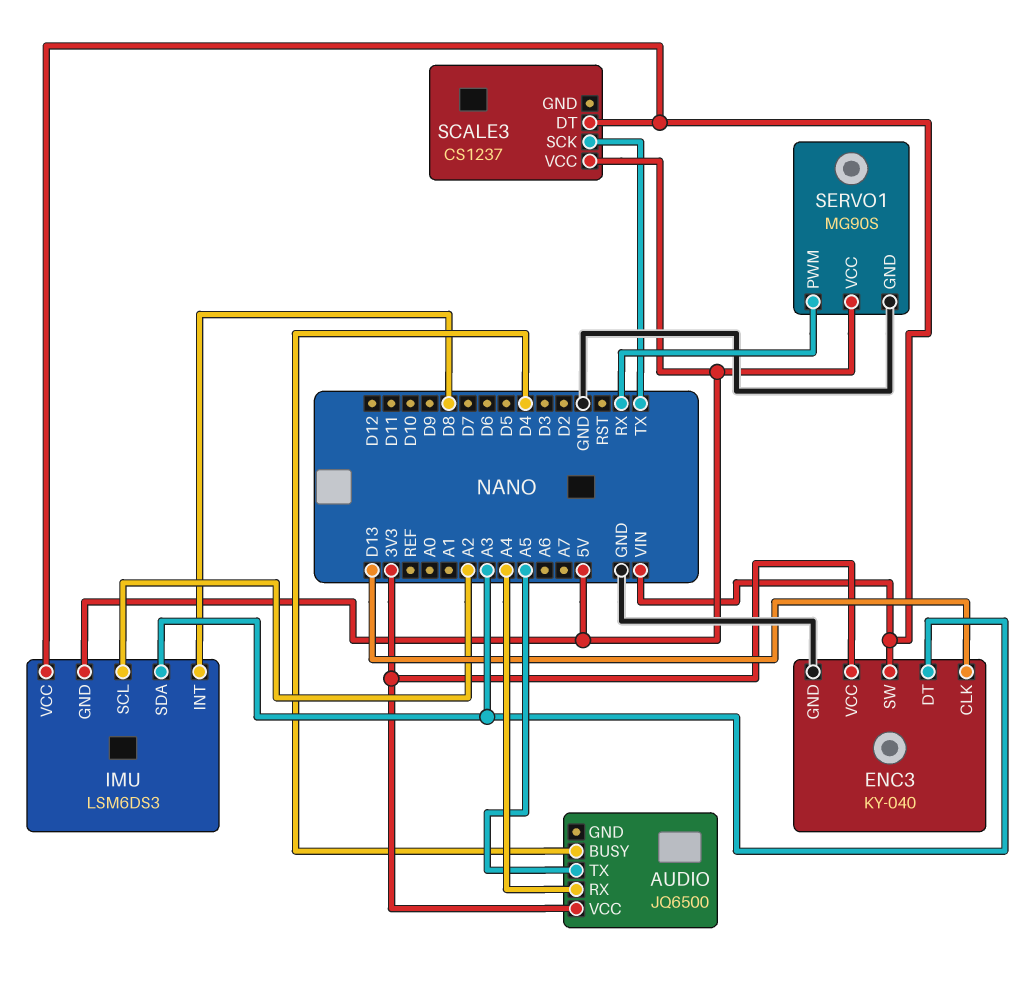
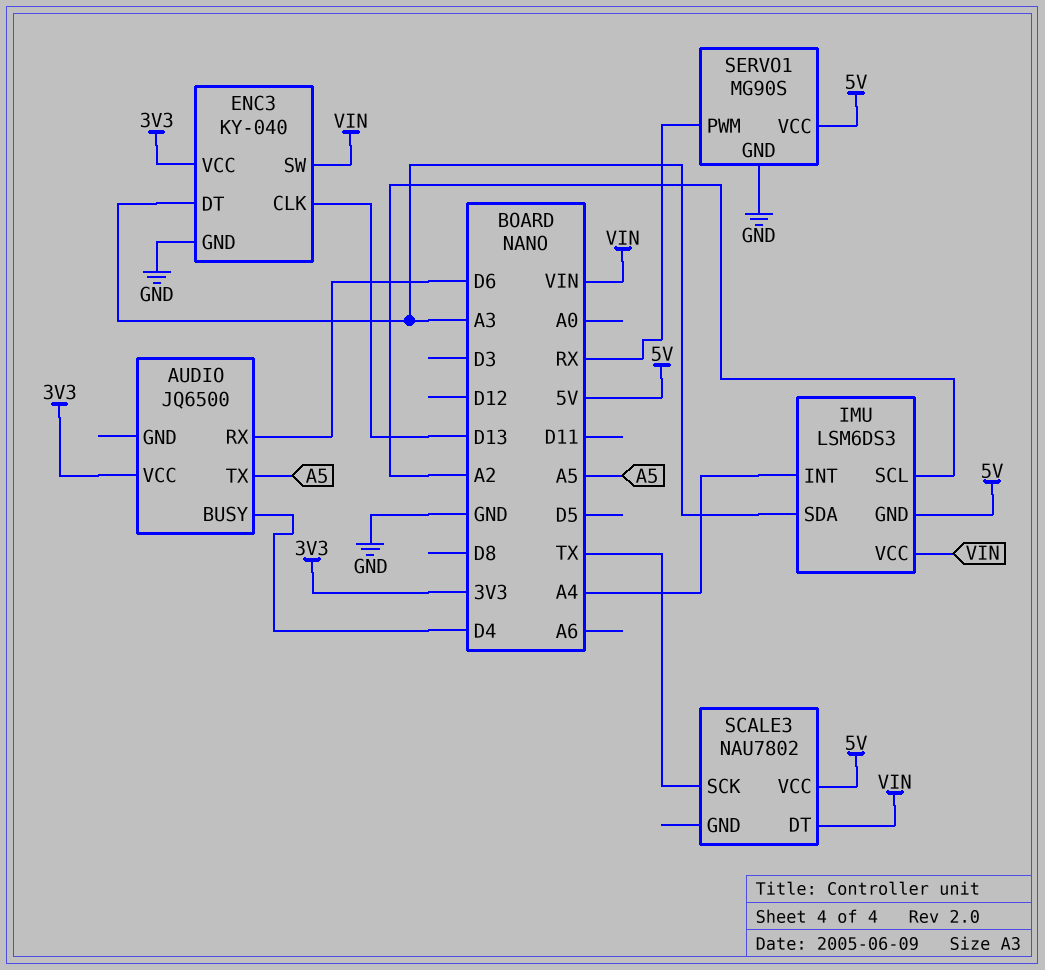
AUDIO pin RX: A4 -> D6
IMU pin INT: D8 -> A4
SCALE3: CS1237 -> NAU7802

